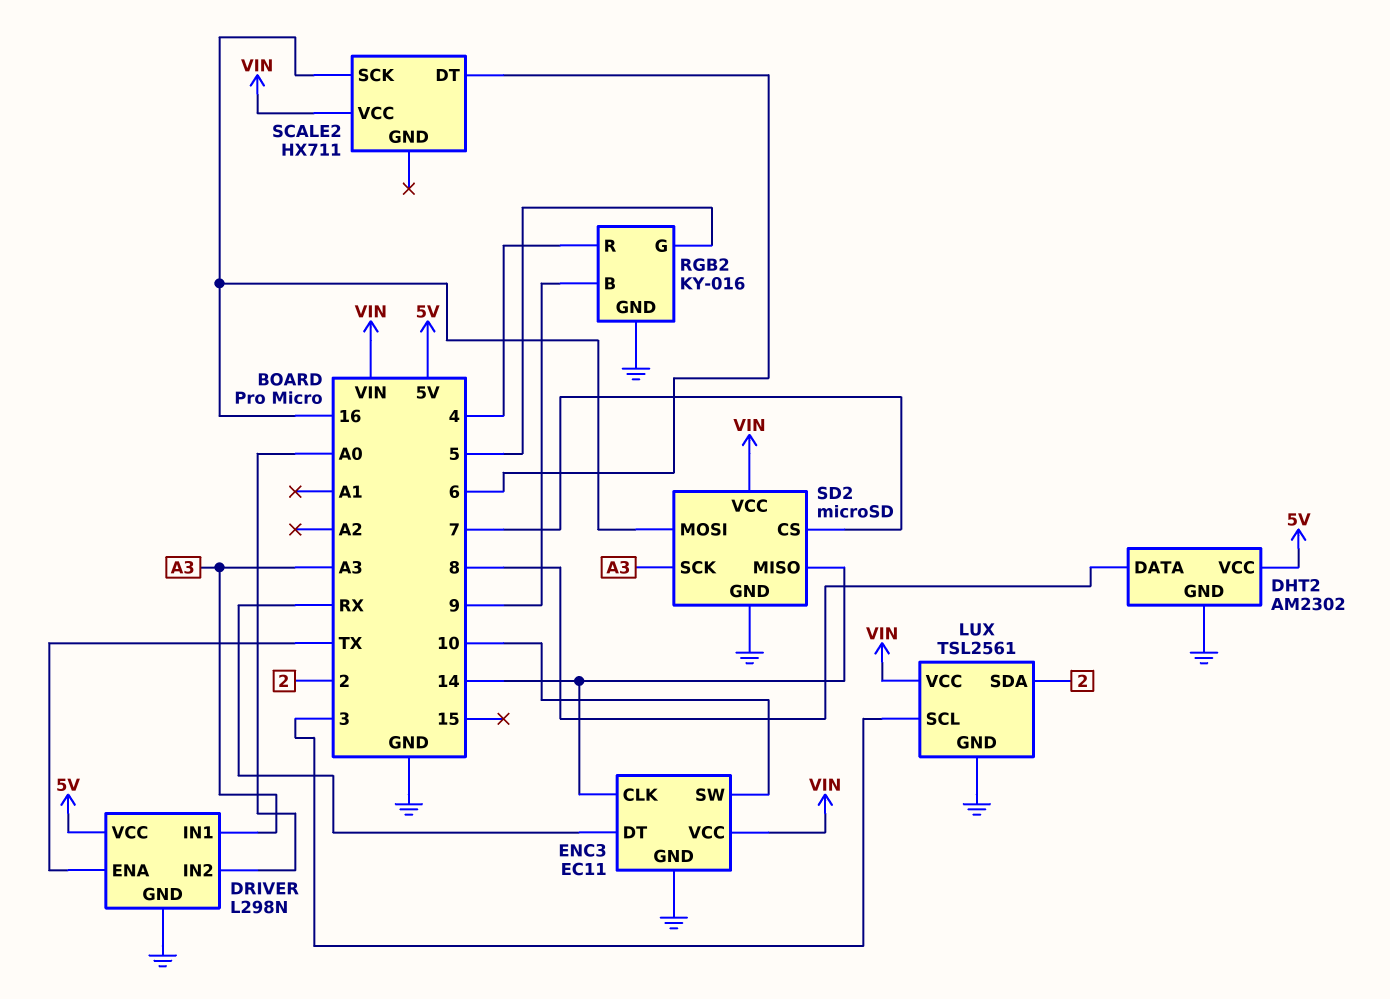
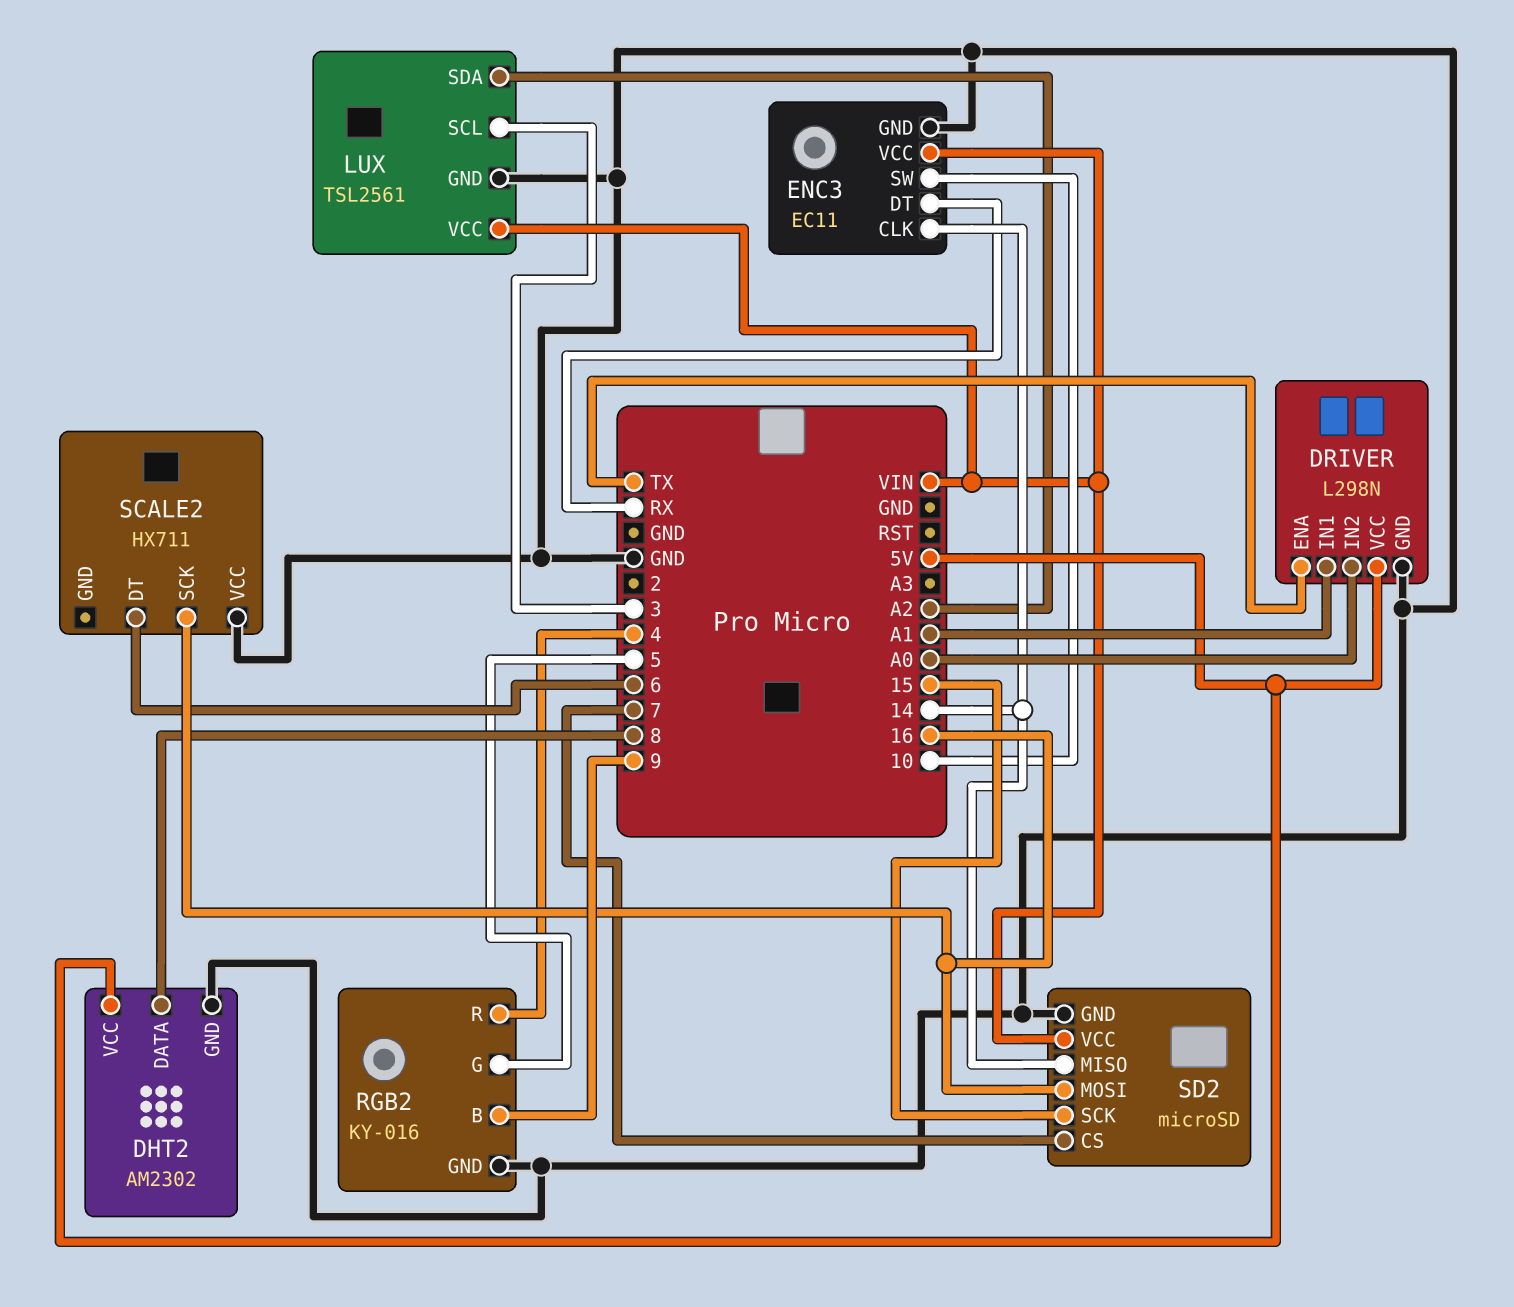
DRIVER pin IN1: A3 -> A1
LUX pin SDA: 2 -> A2
SCALE2 pin VCC: VIN -> GND
SD2 pin SCK: A3 -> 15

